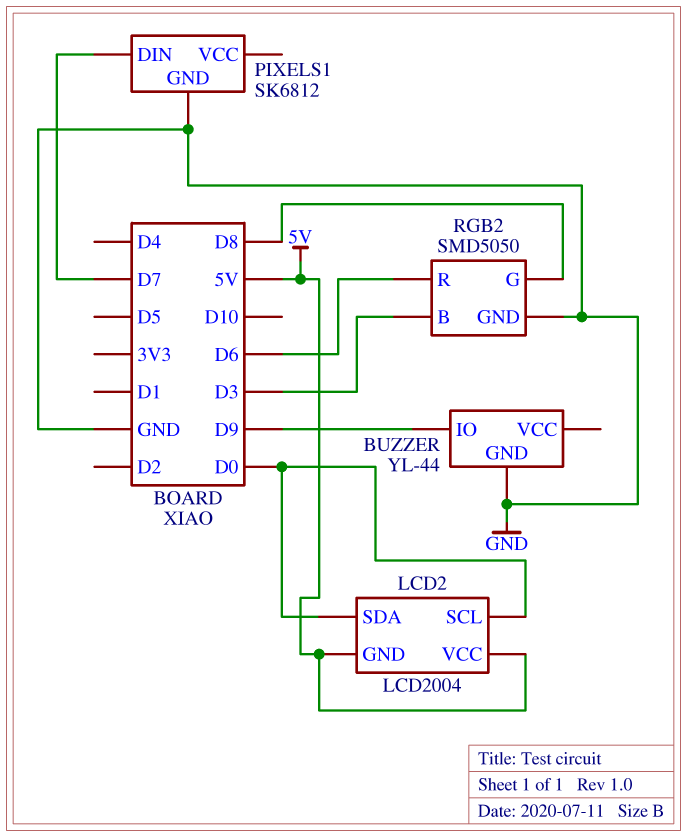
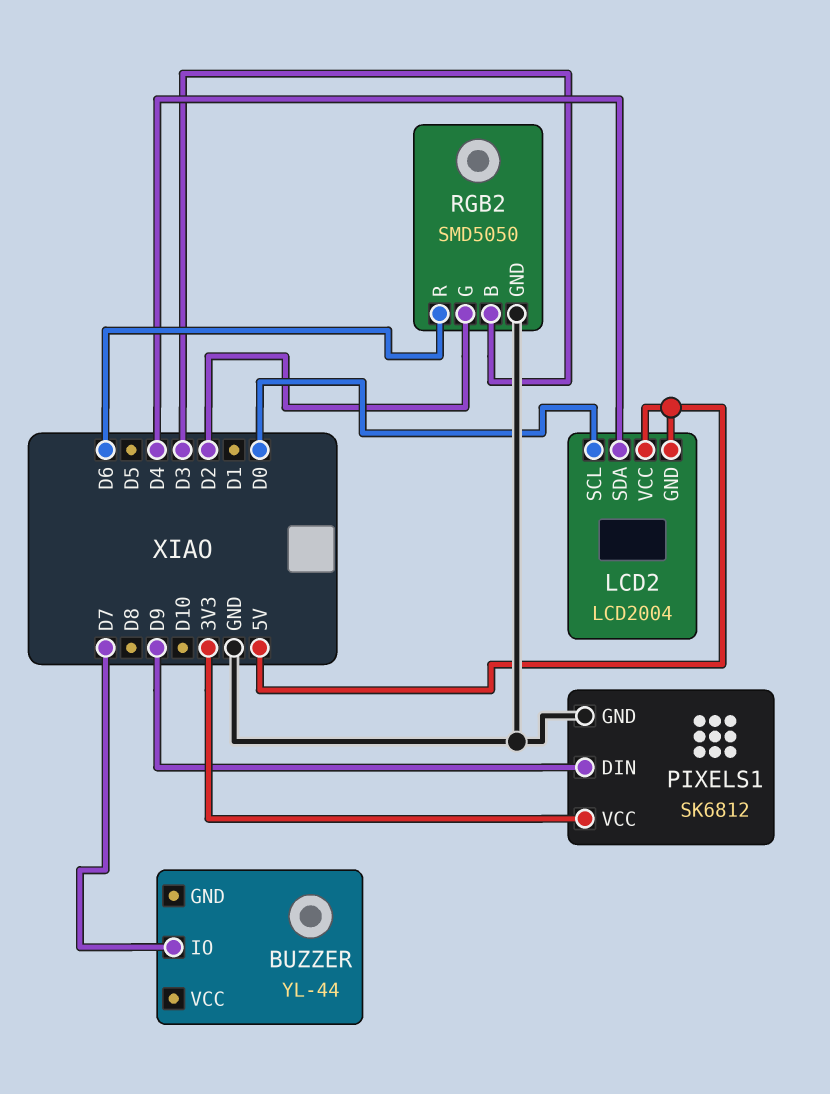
BUZZER pin GND: GND -> none
BUZZER pin IO: D9 -> D7
LCD2 pin SDA: D0 -> D4
PIXELS1 pin DIN: D7 -> D9
PIXELS1 pin VCC: none -> 3V3
RGB2 pin G: D8 -> D2

